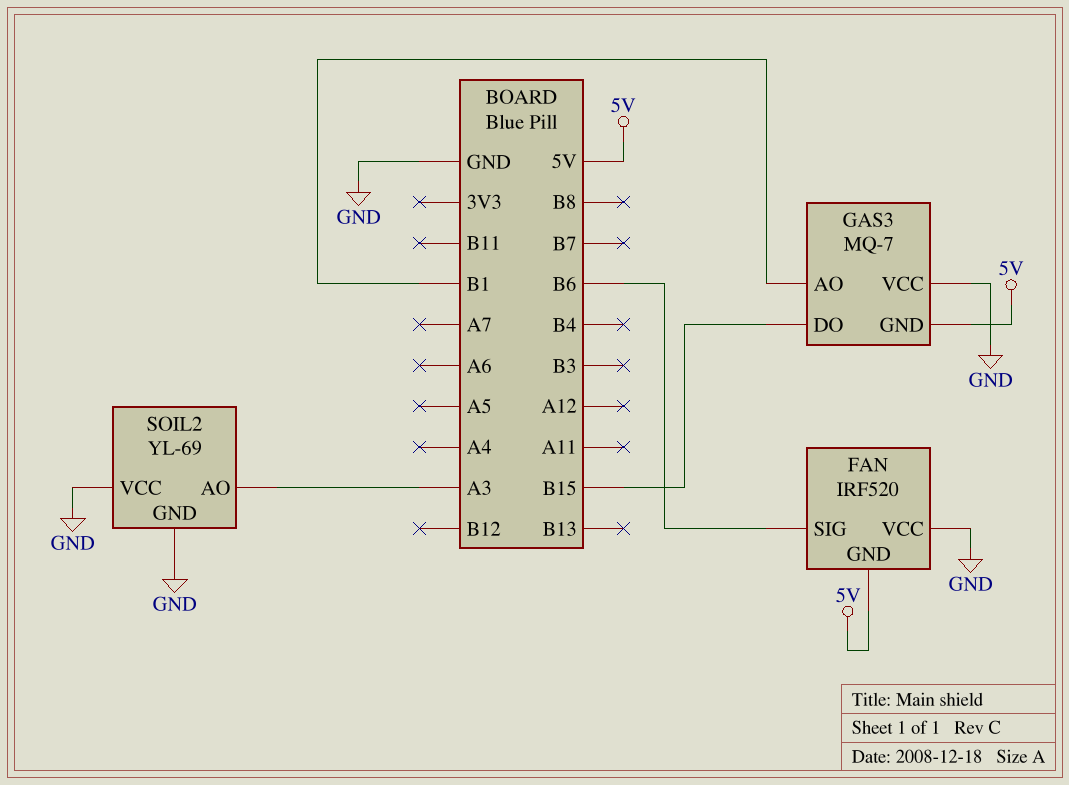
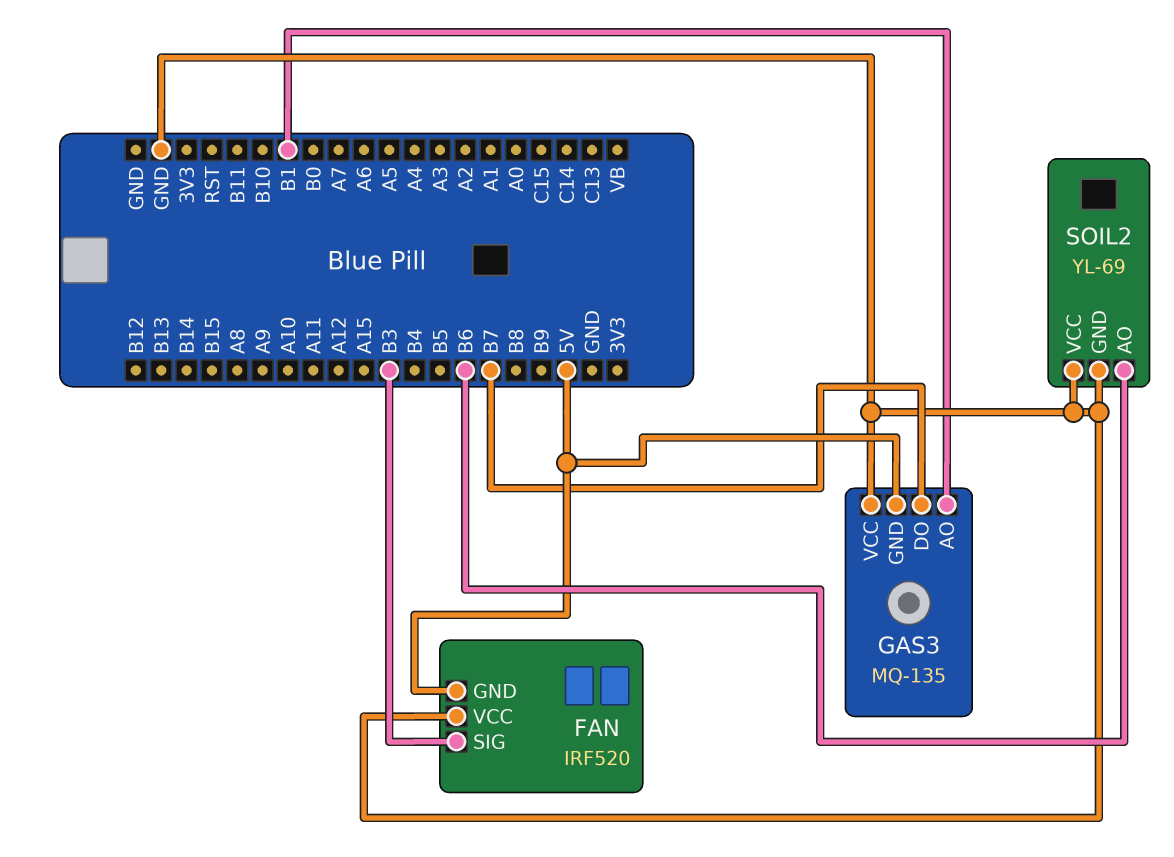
FAN pin SIG: B6 -> B3
GAS3: MQ-7 -> MQ-135
GAS3 pin DO: B15 -> B7
SOIL2 pin AO: A3 -> B6

